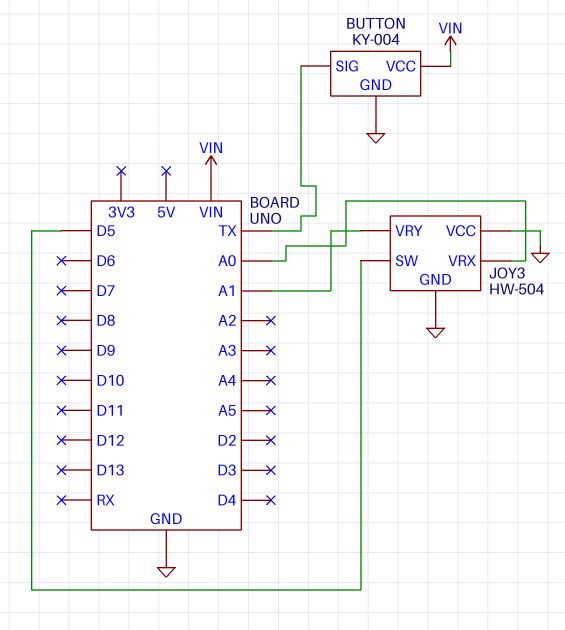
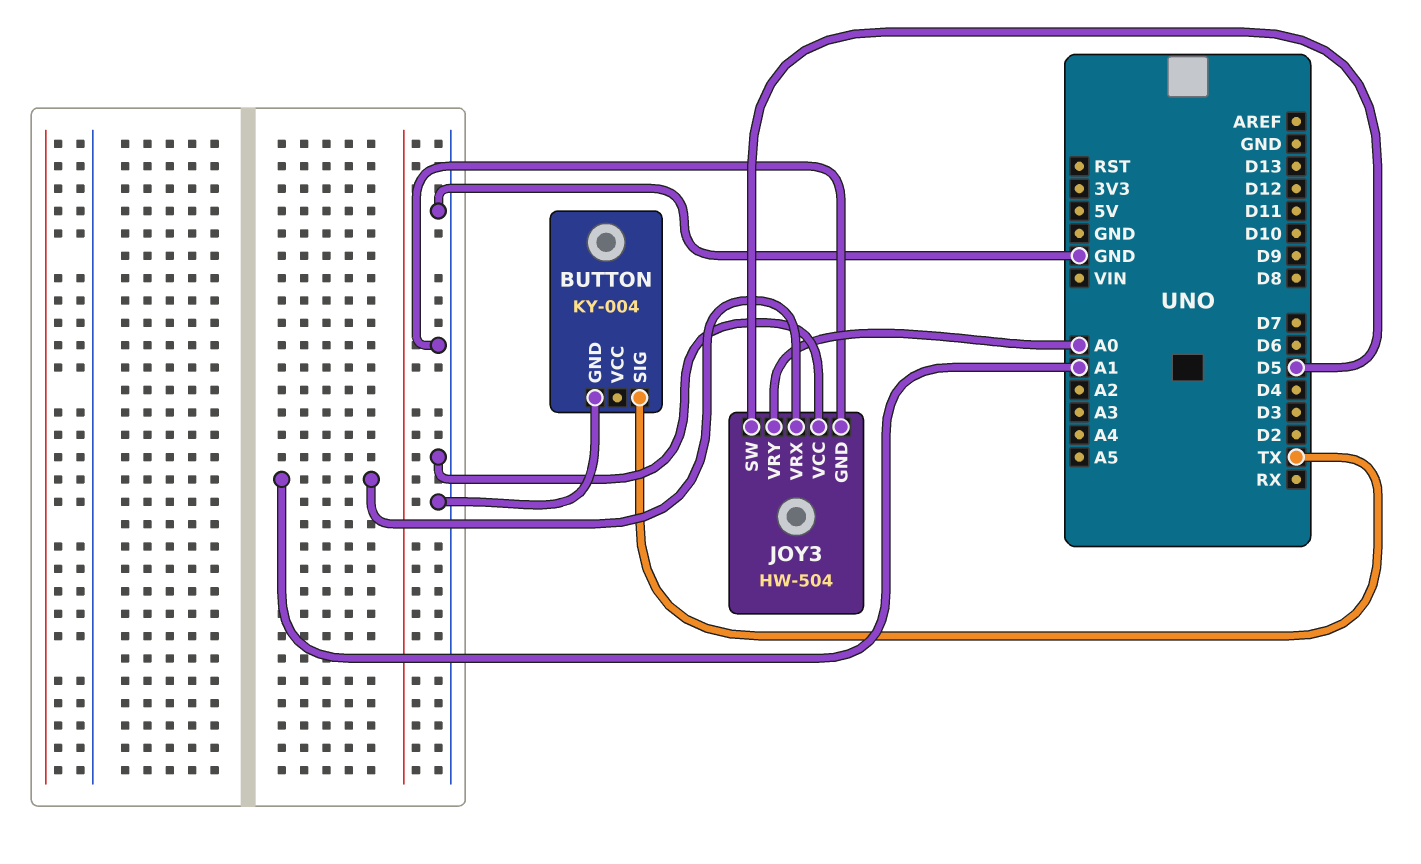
BUTTON pin VCC: VIN -> none
JOY3 pin VRX: A0 -> A1
JOY3 pin VRY: A1 -> A0

